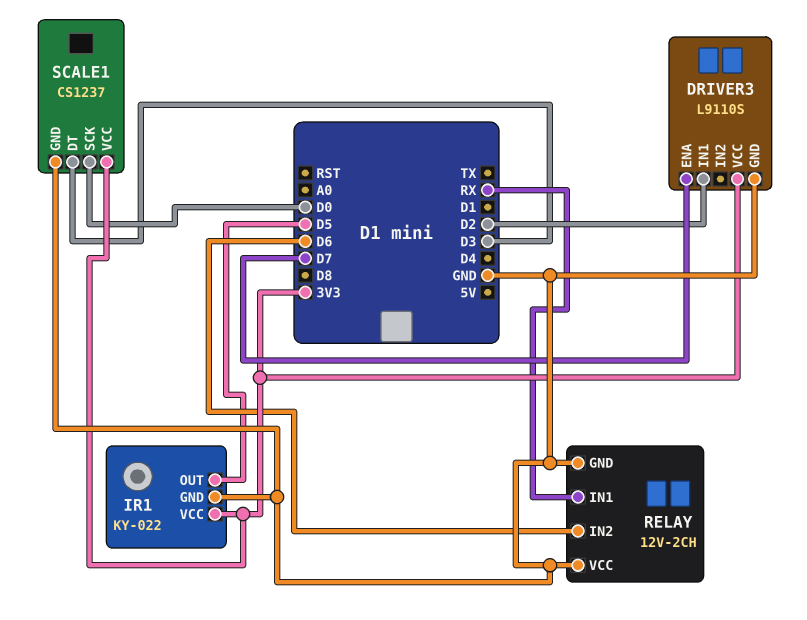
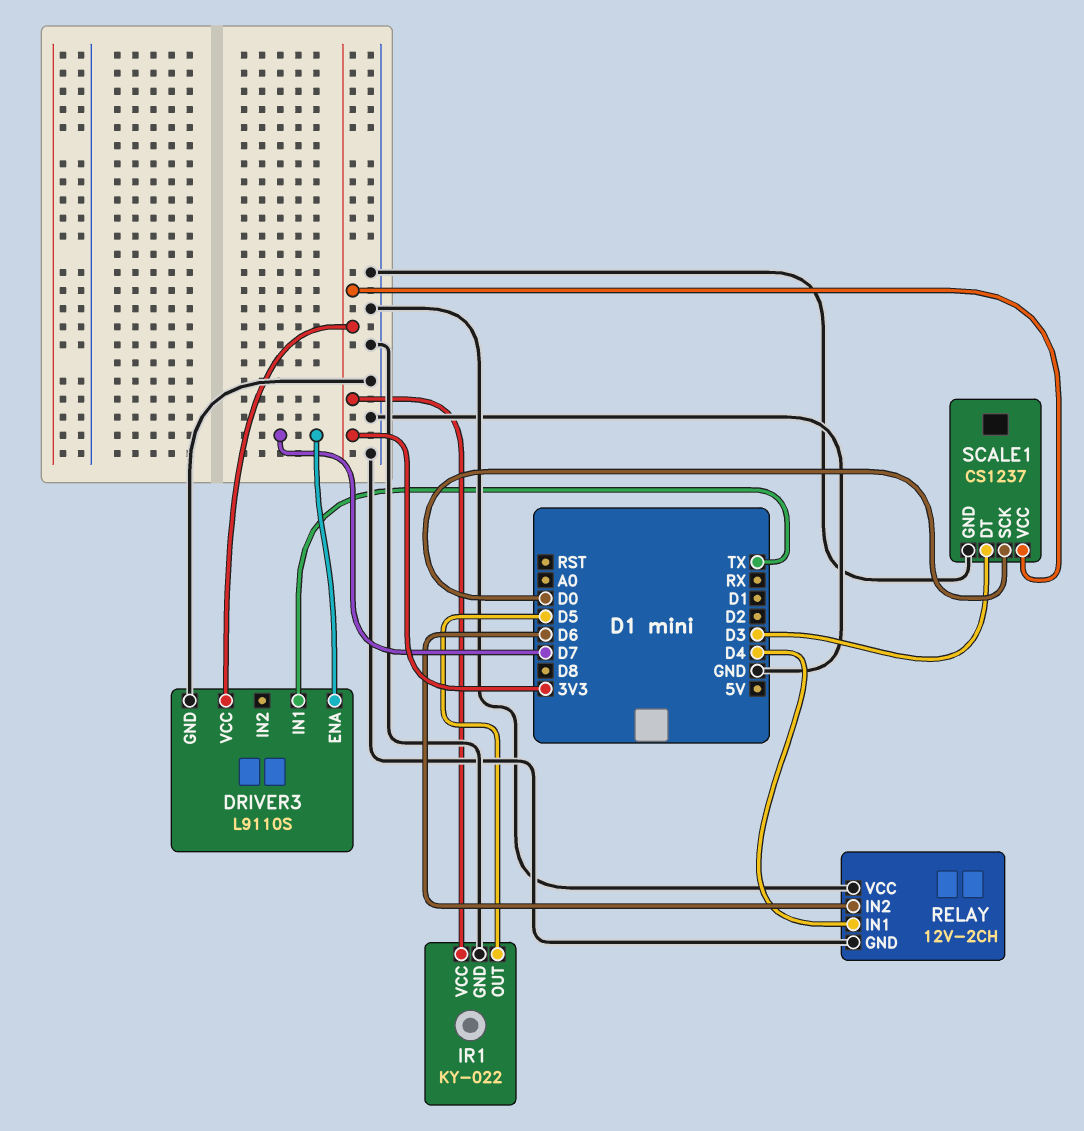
DRIVER3 pin IN1: D2 -> TX
RELAY pin IN1: RX -> D4

